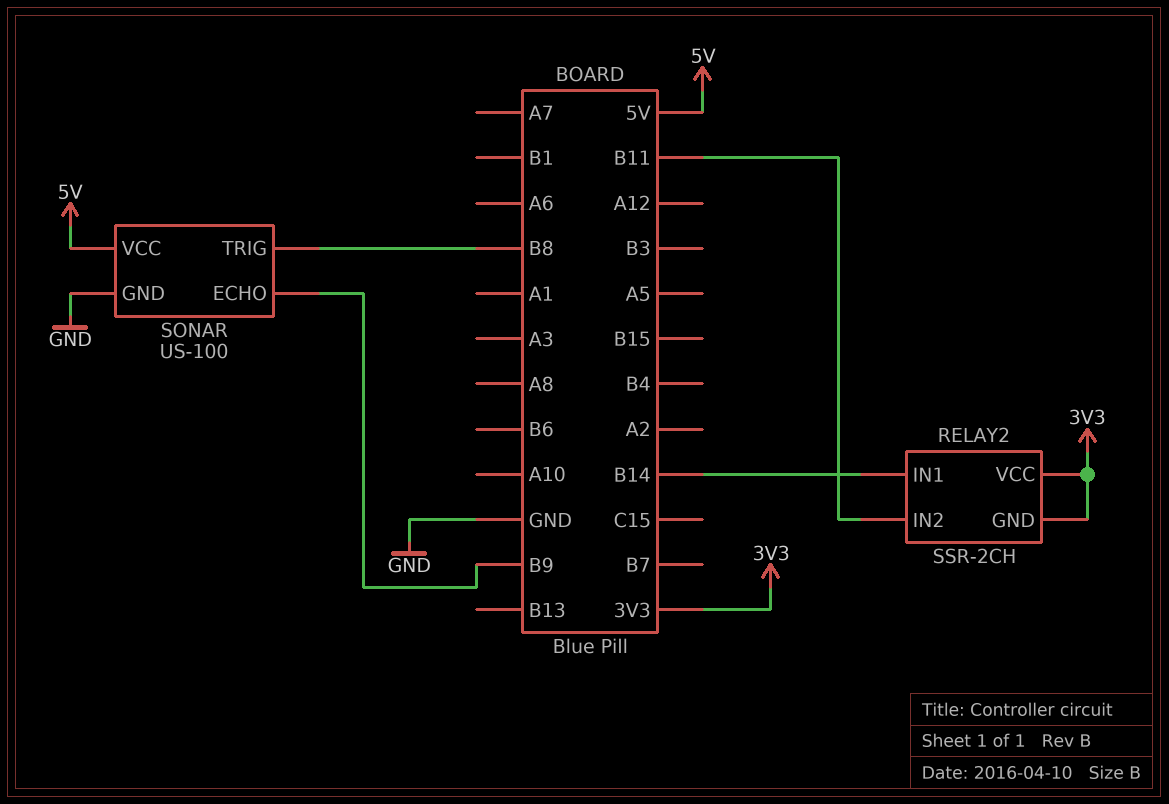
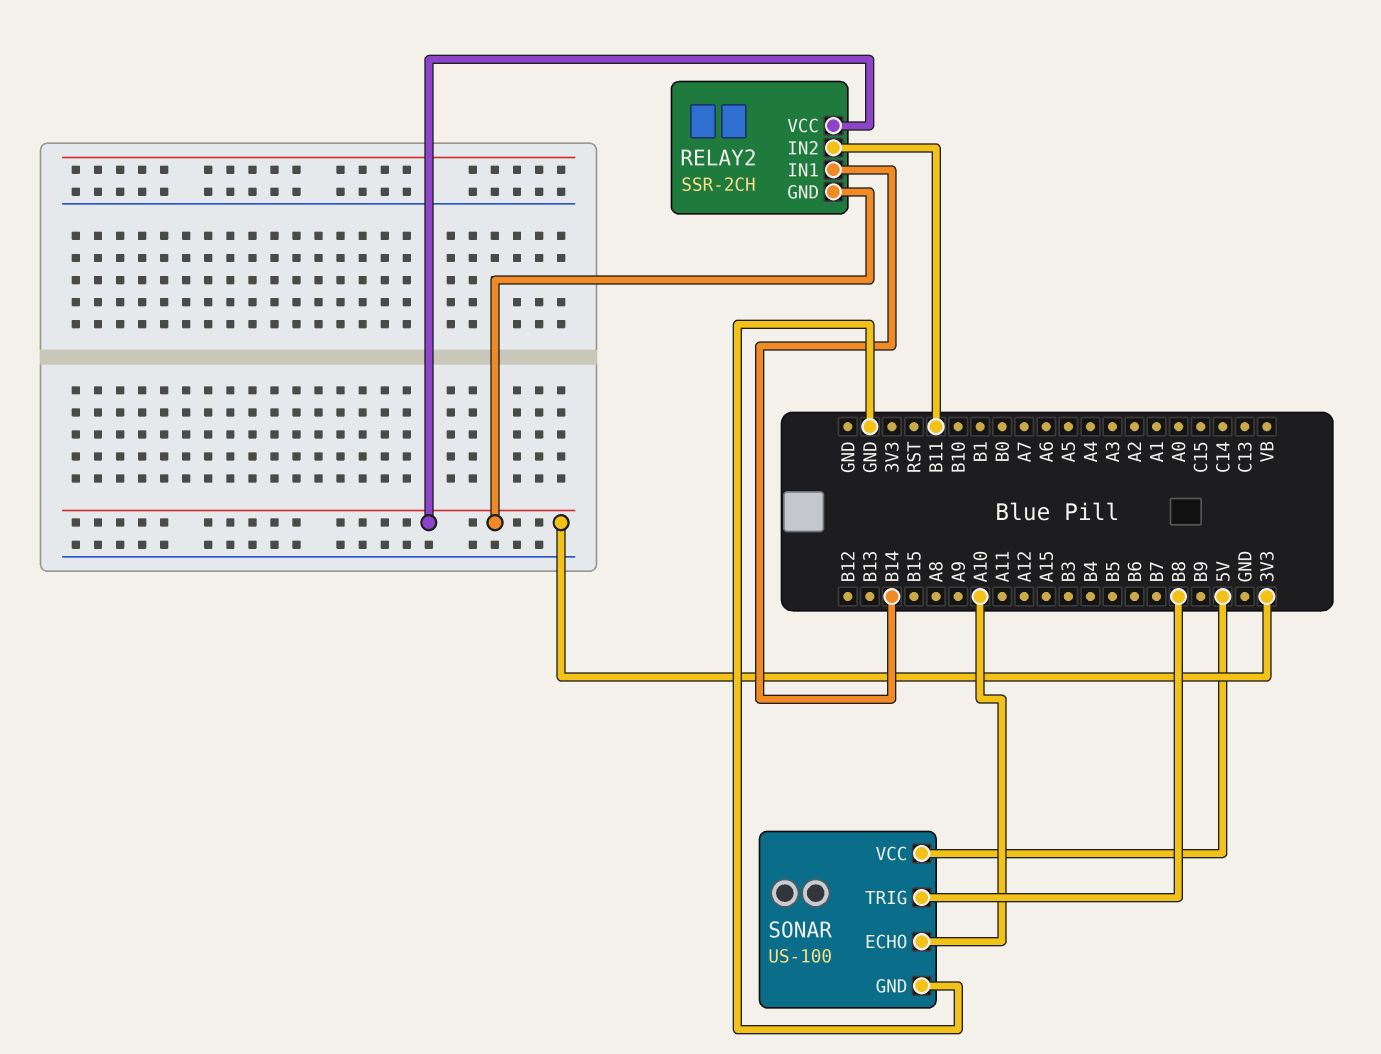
SONAR pin ECHO: B9 -> A10

